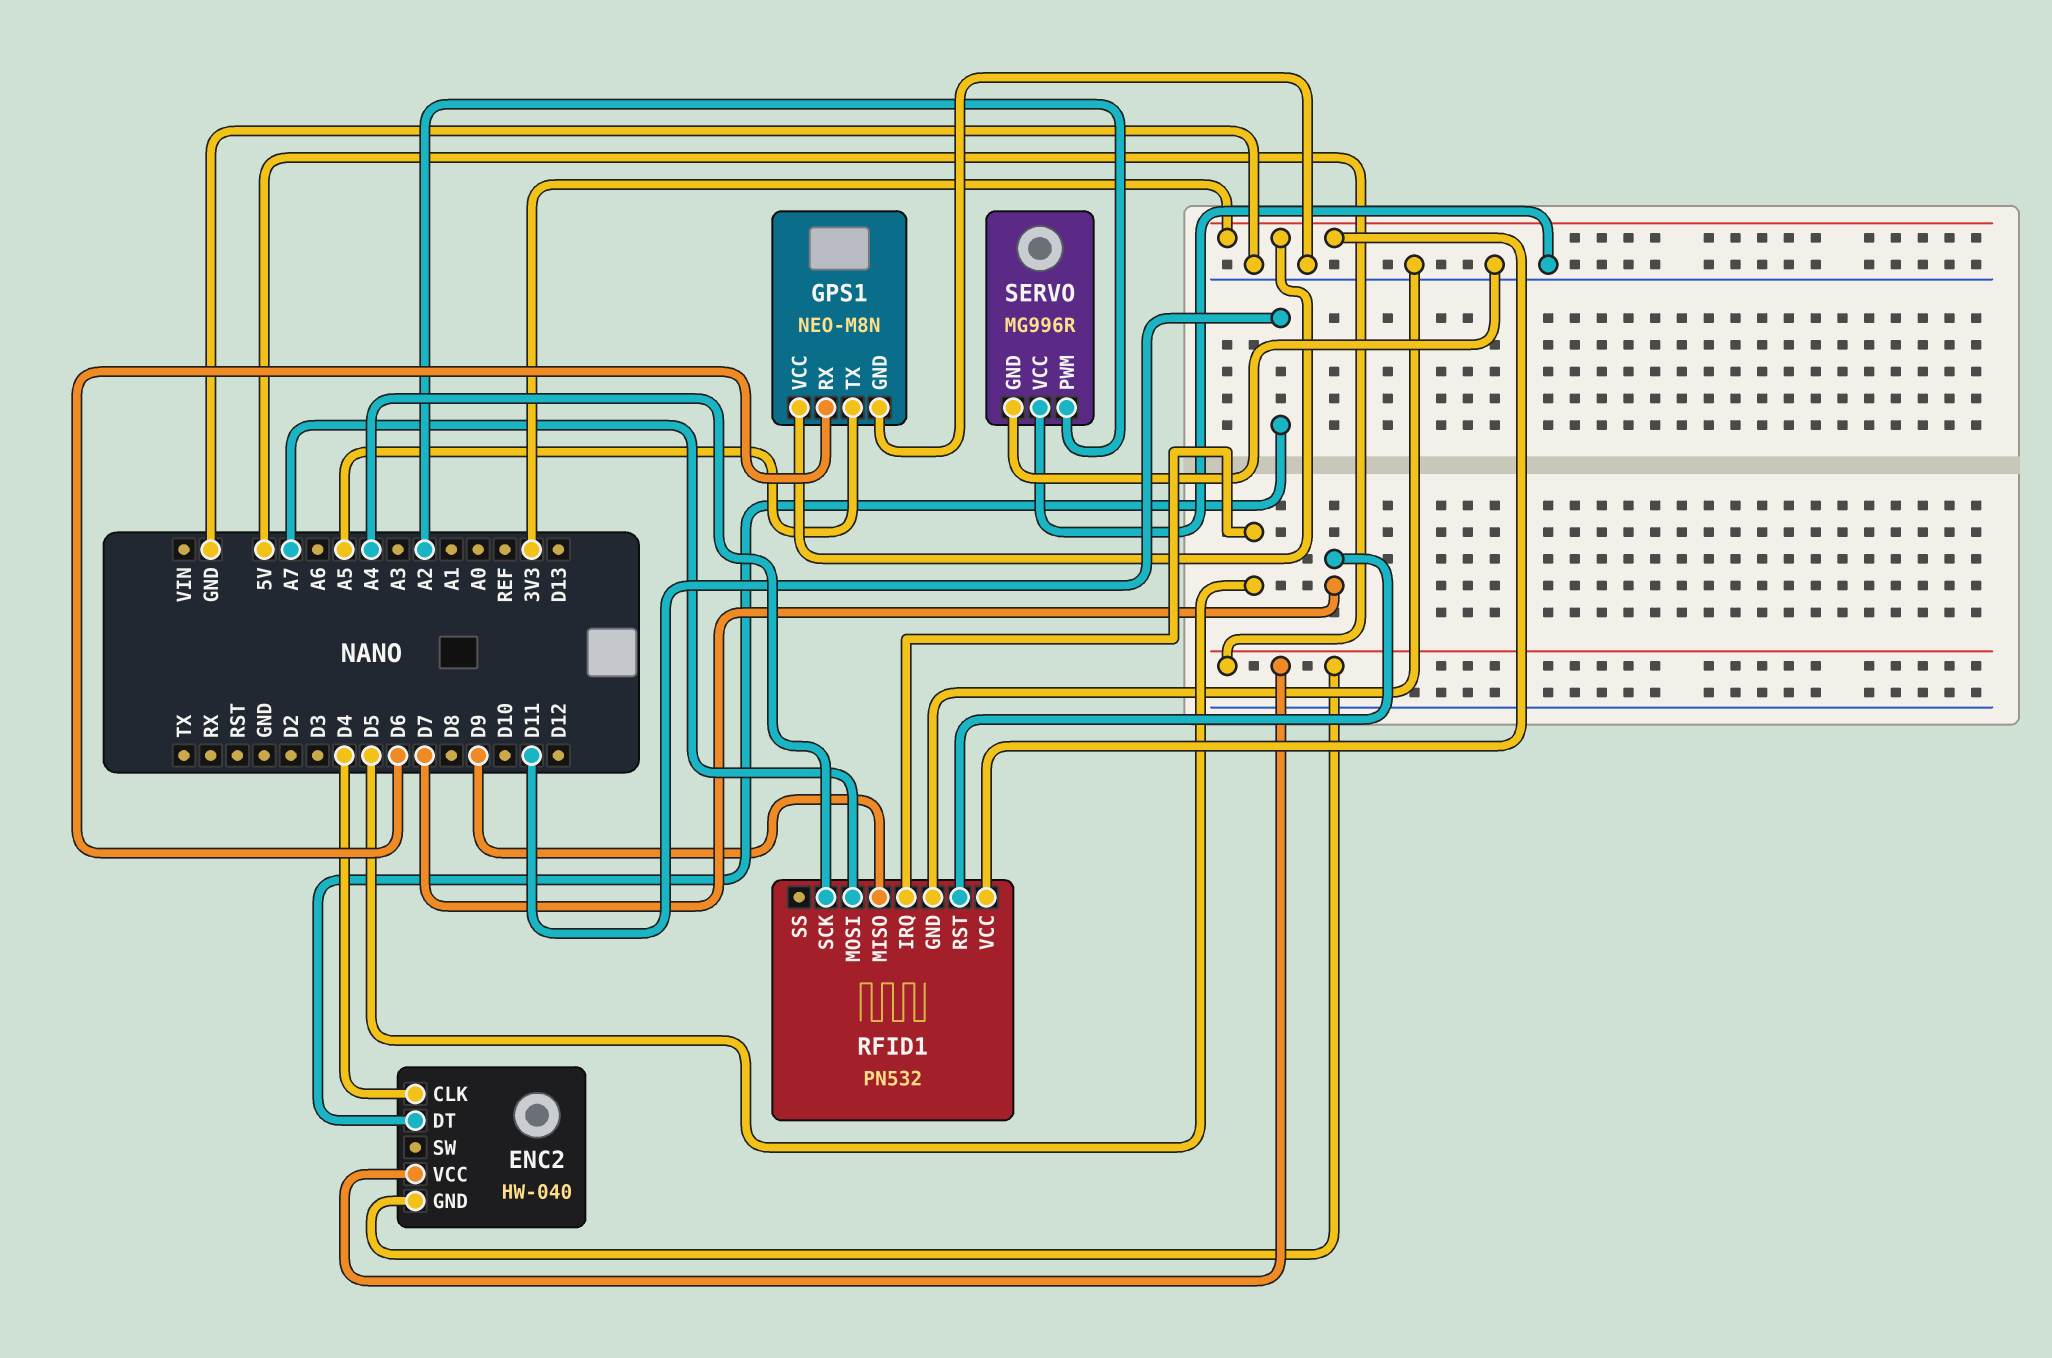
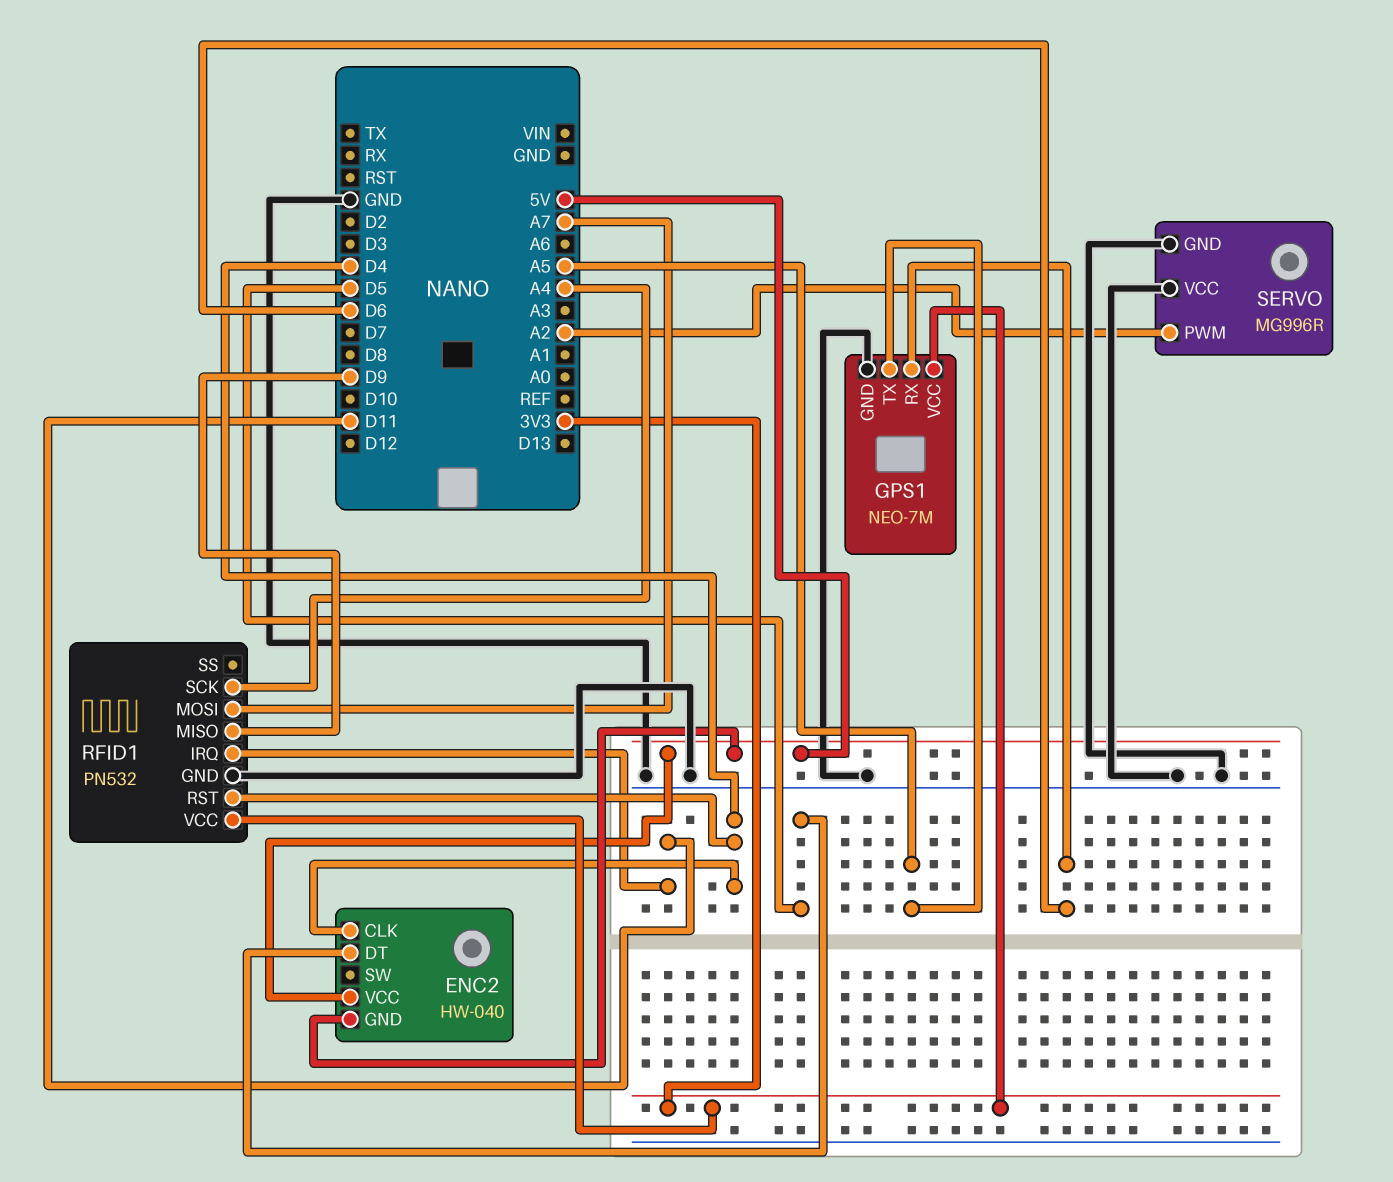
ENC2 pin DT: D11 -> D5
GPS1: NEO-M8N -> NEO-7M
RFID1 pin IRQ: D5 -> D11
RFID1 pin RST: D7 -> D4

